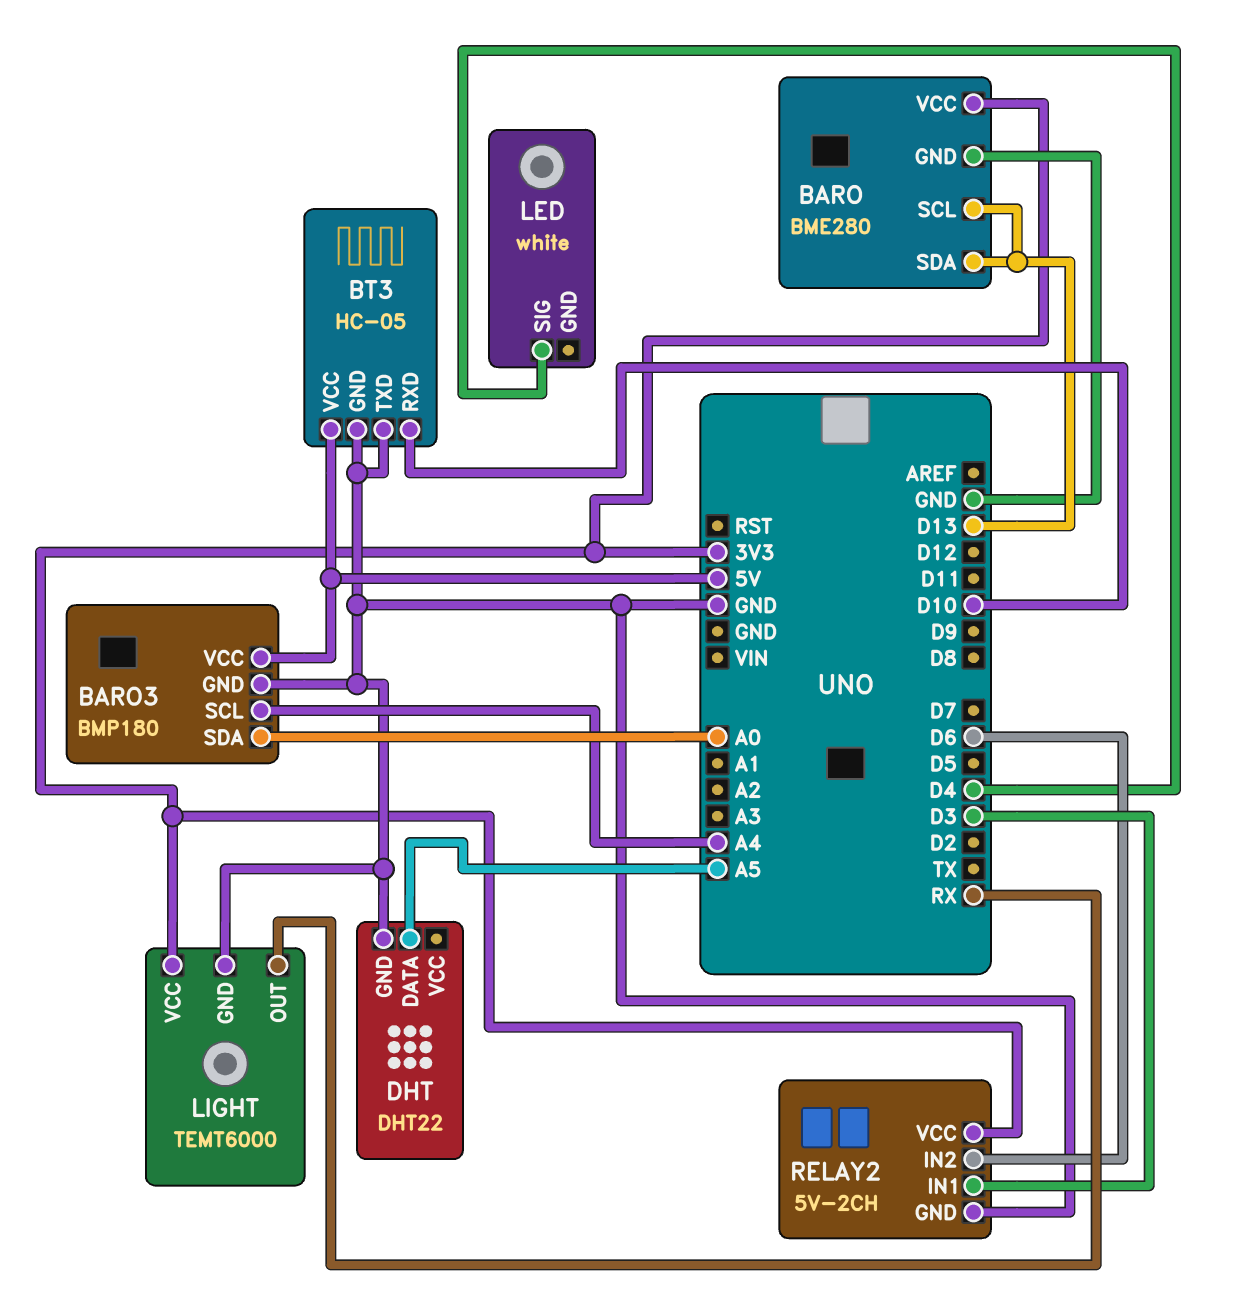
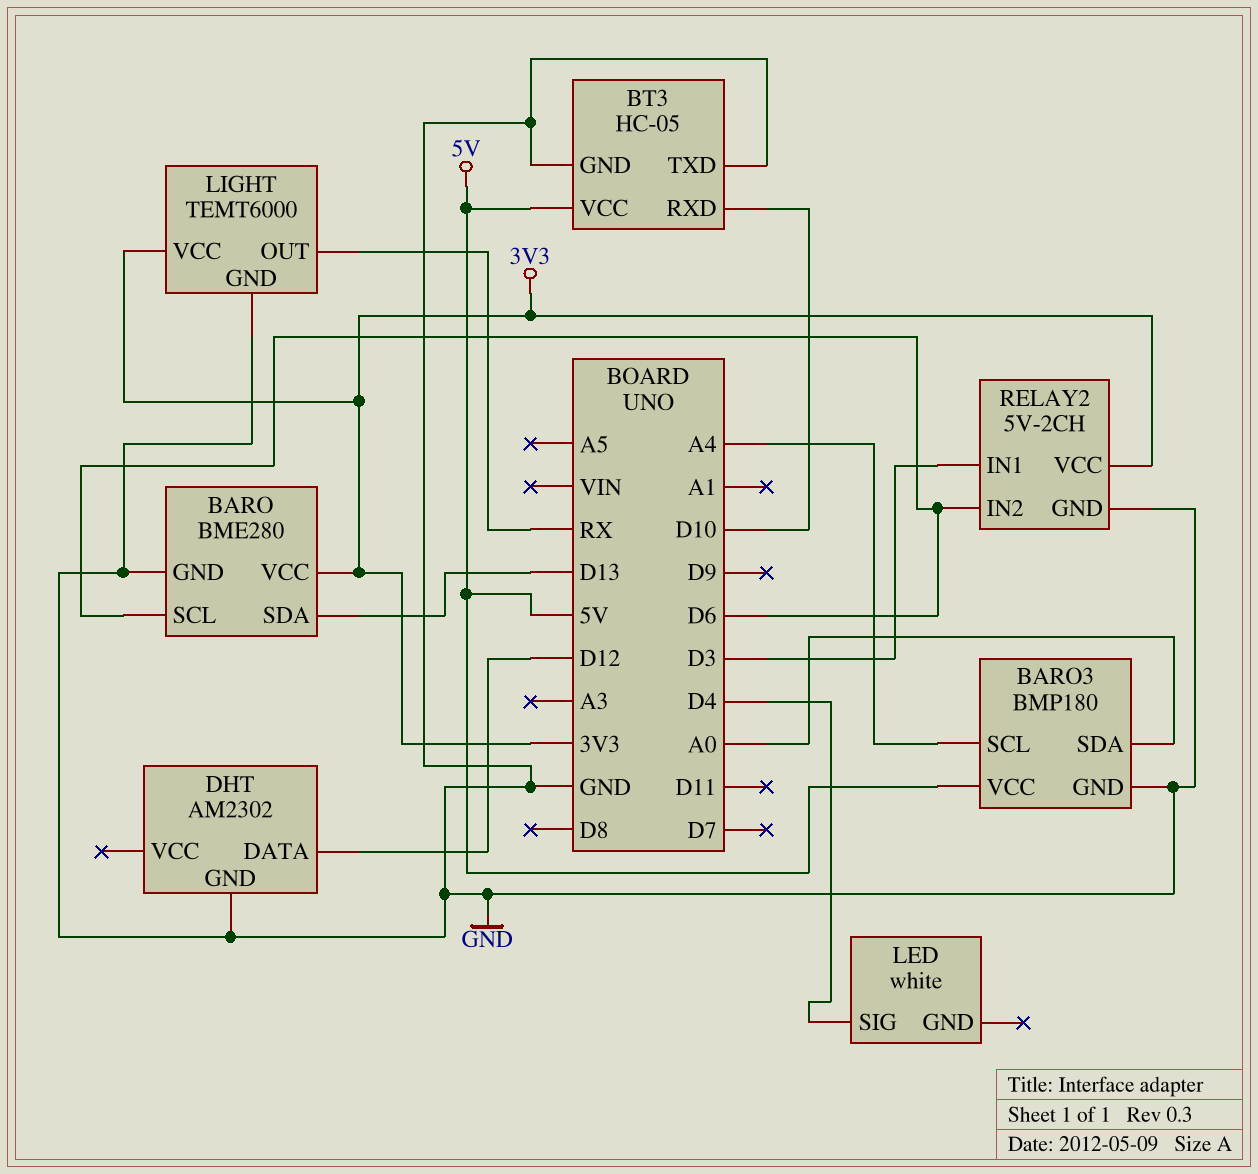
BARO pin SCL: D13 -> D6
DHT: DHT22 -> AM2302
DHT pin DATA: A5 -> D12

